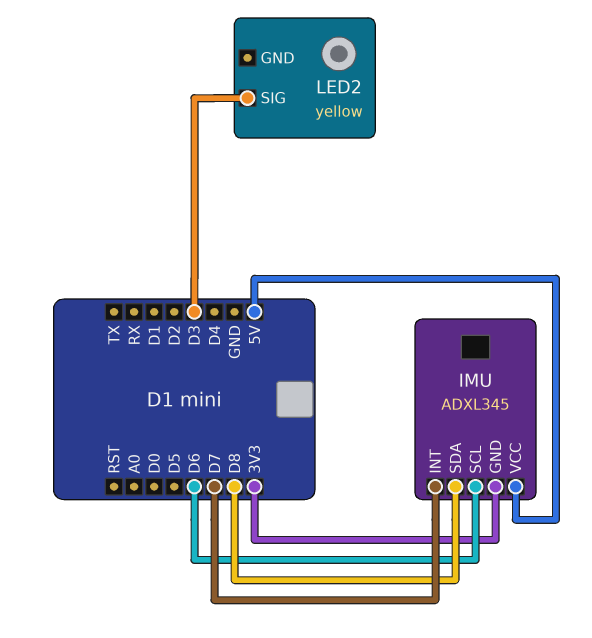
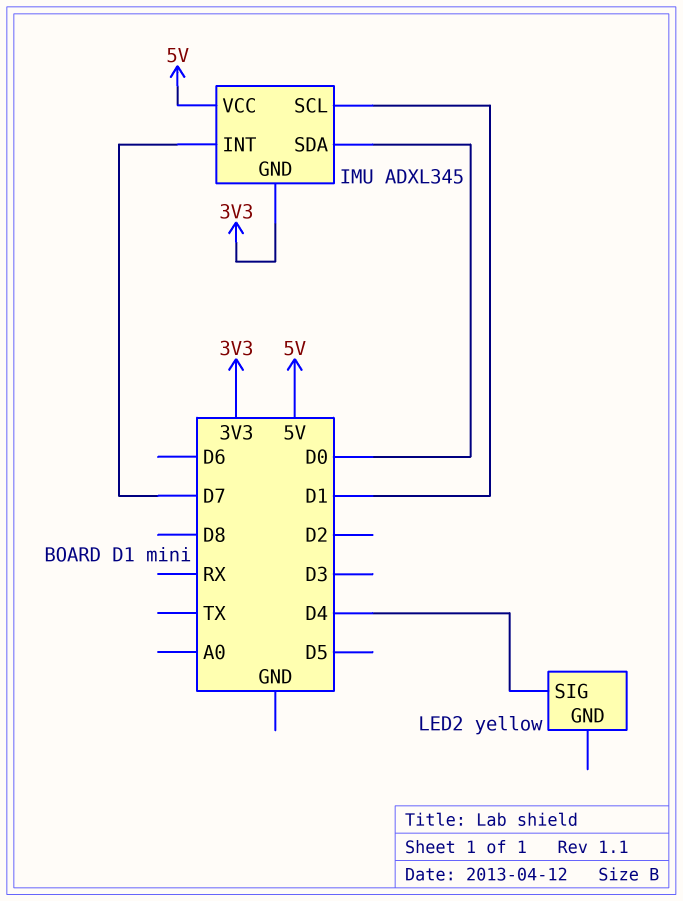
IMU pin SCL: D6 -> D1
IMU pin SDA: D8 -> D0
LED2 pin SIG: D3 -> D4

